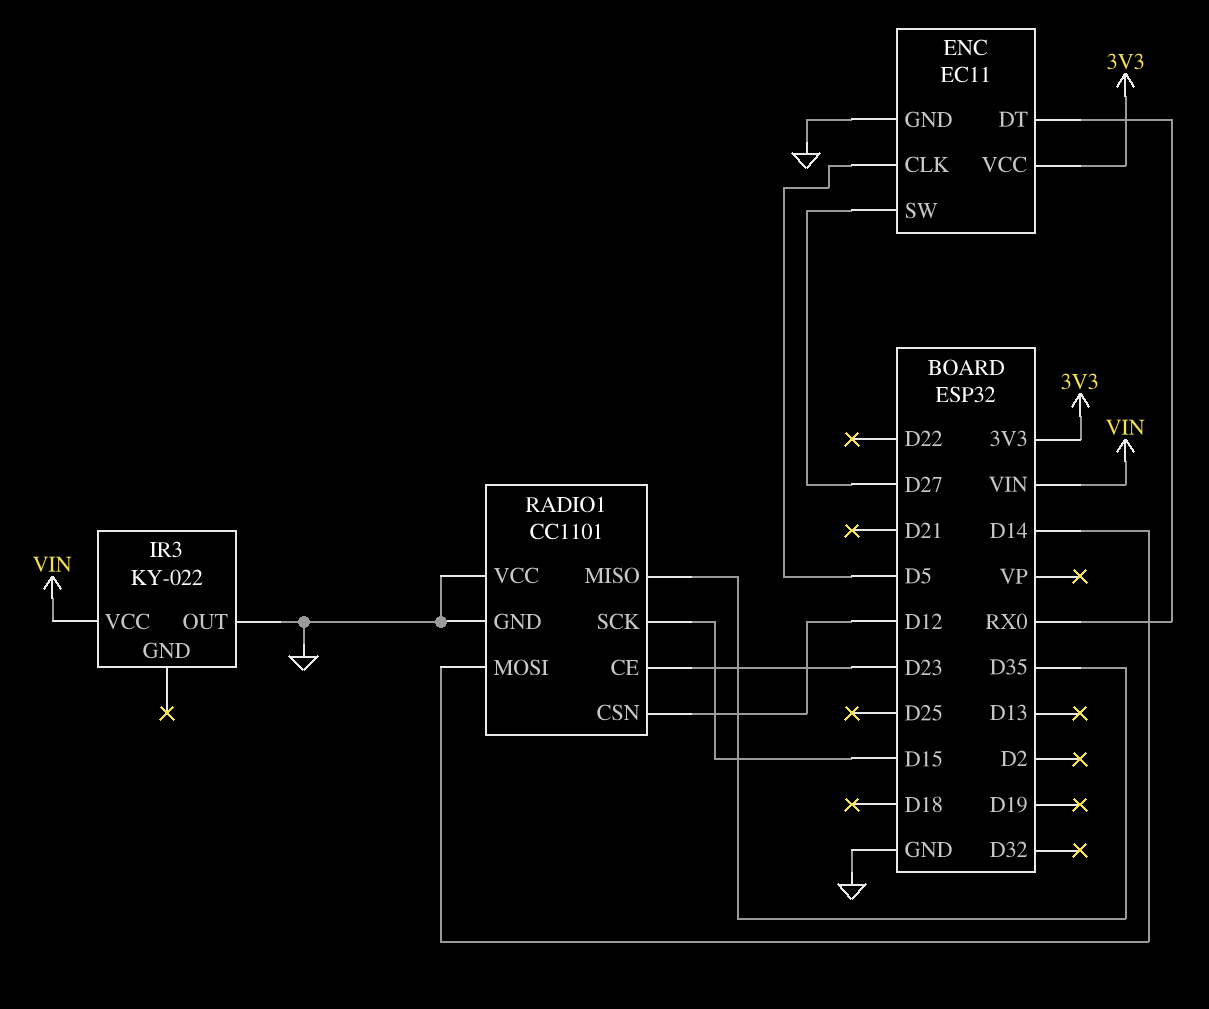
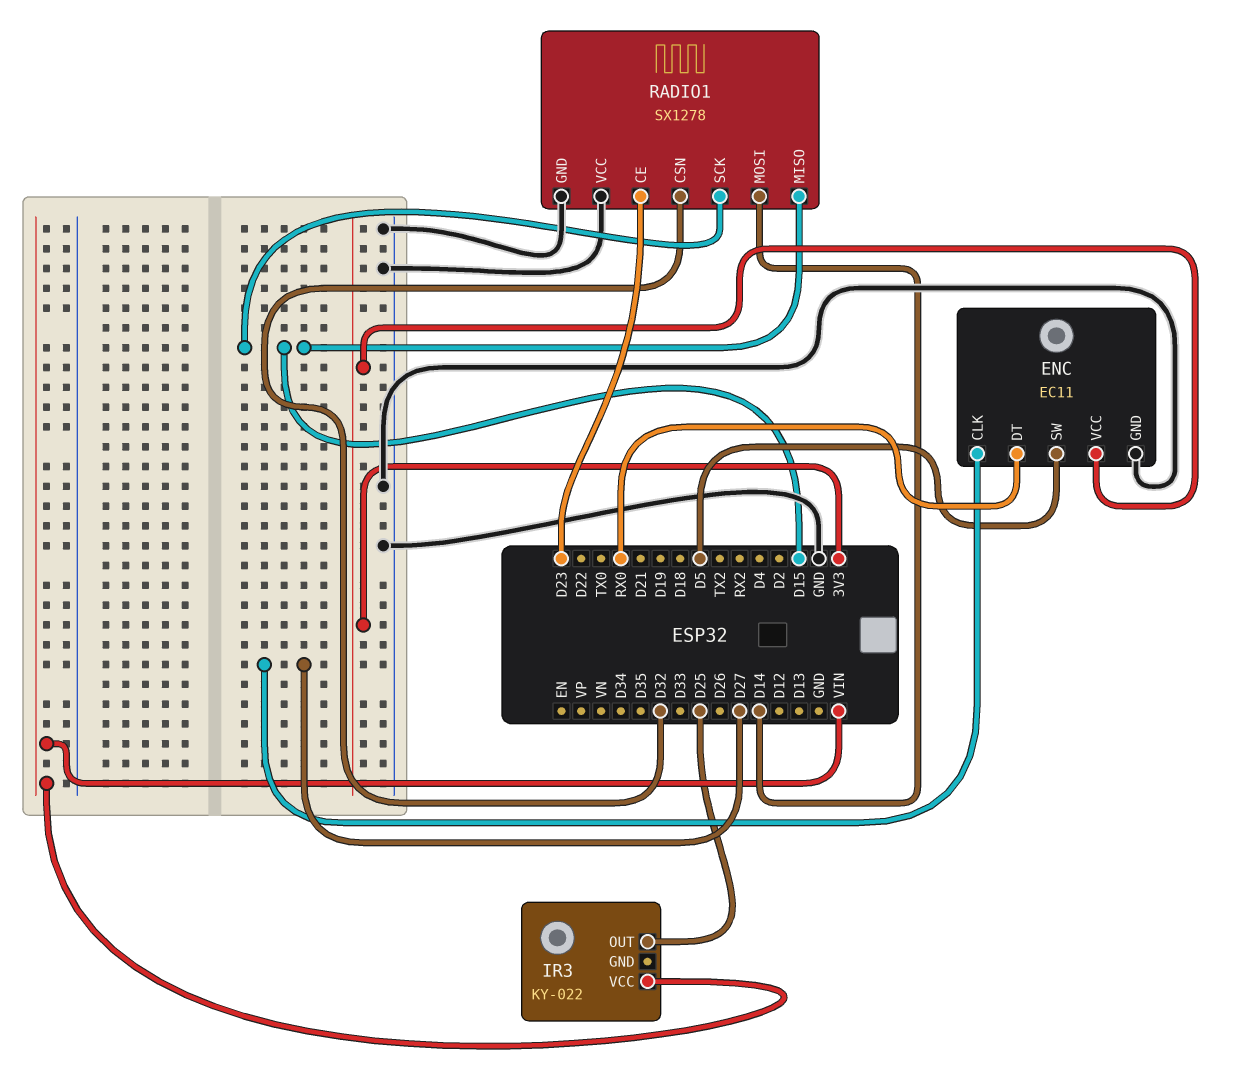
ENC pin CLK: D5 -> D27
ENC pin SW: D27 -> D5
IR3 pin OUT: GND -> D25
RADIO1: CC1101 -> SX1278
RADIO1 pin CSN: D12 -> D32
RADIO1 pin MISO: D35 -> D15

